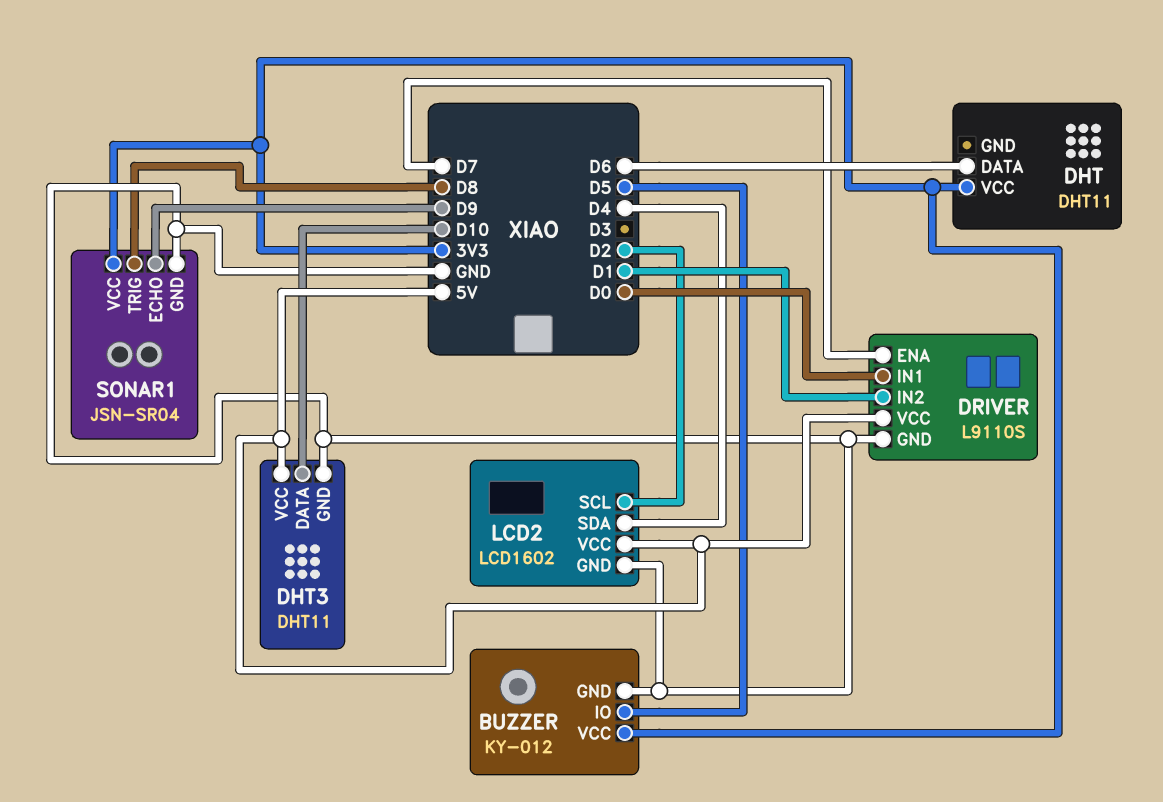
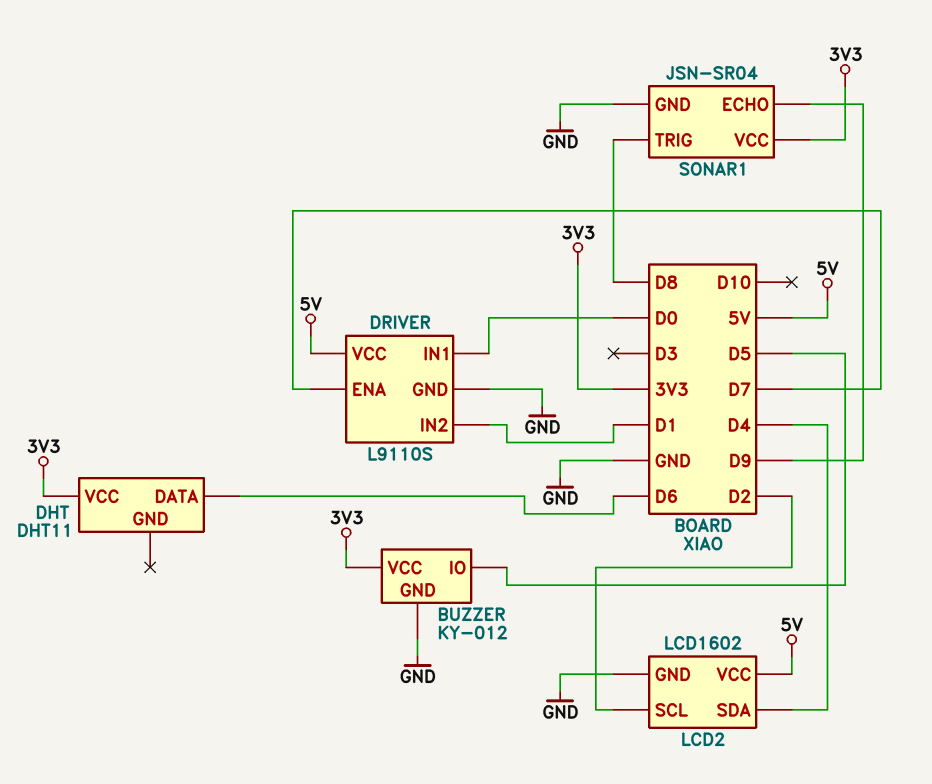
DHT3: DHT11 -> none
DHT3 pin DATA: D10 -> none
DHT3 pin GND: GND -> none
DHT3 pin VCC: 5V -> none

